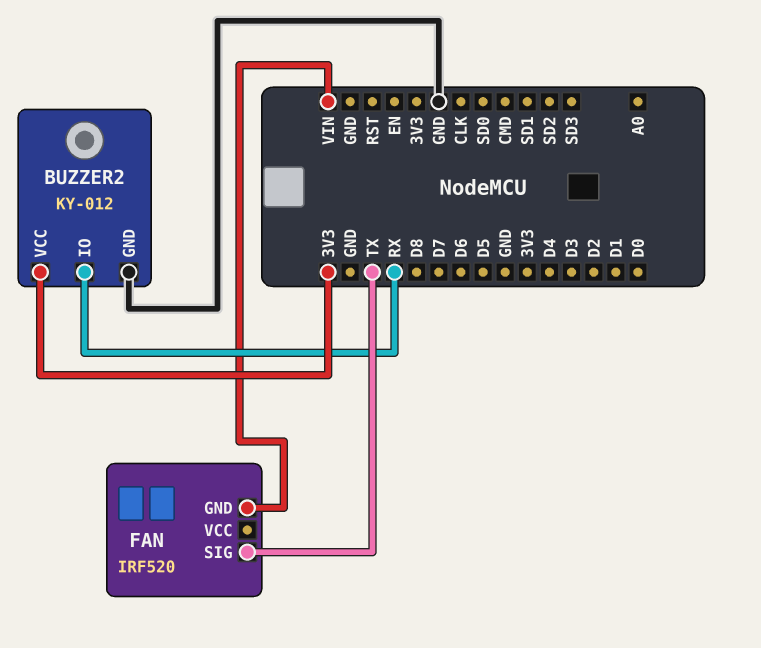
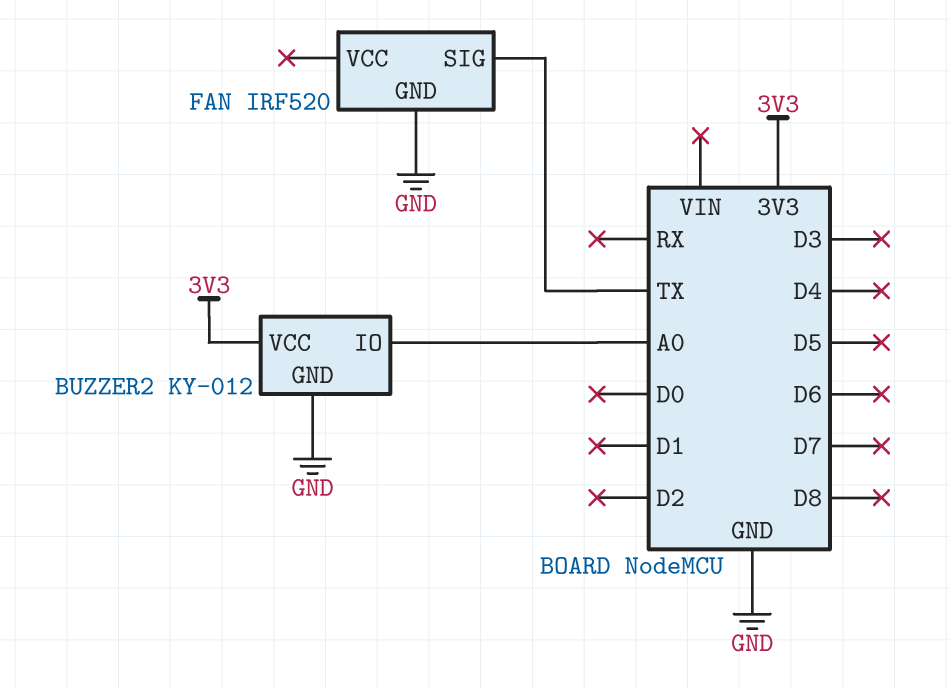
BUZZER2 pin IO: RX -> A0
FAN pin GND: VIN -> GND

